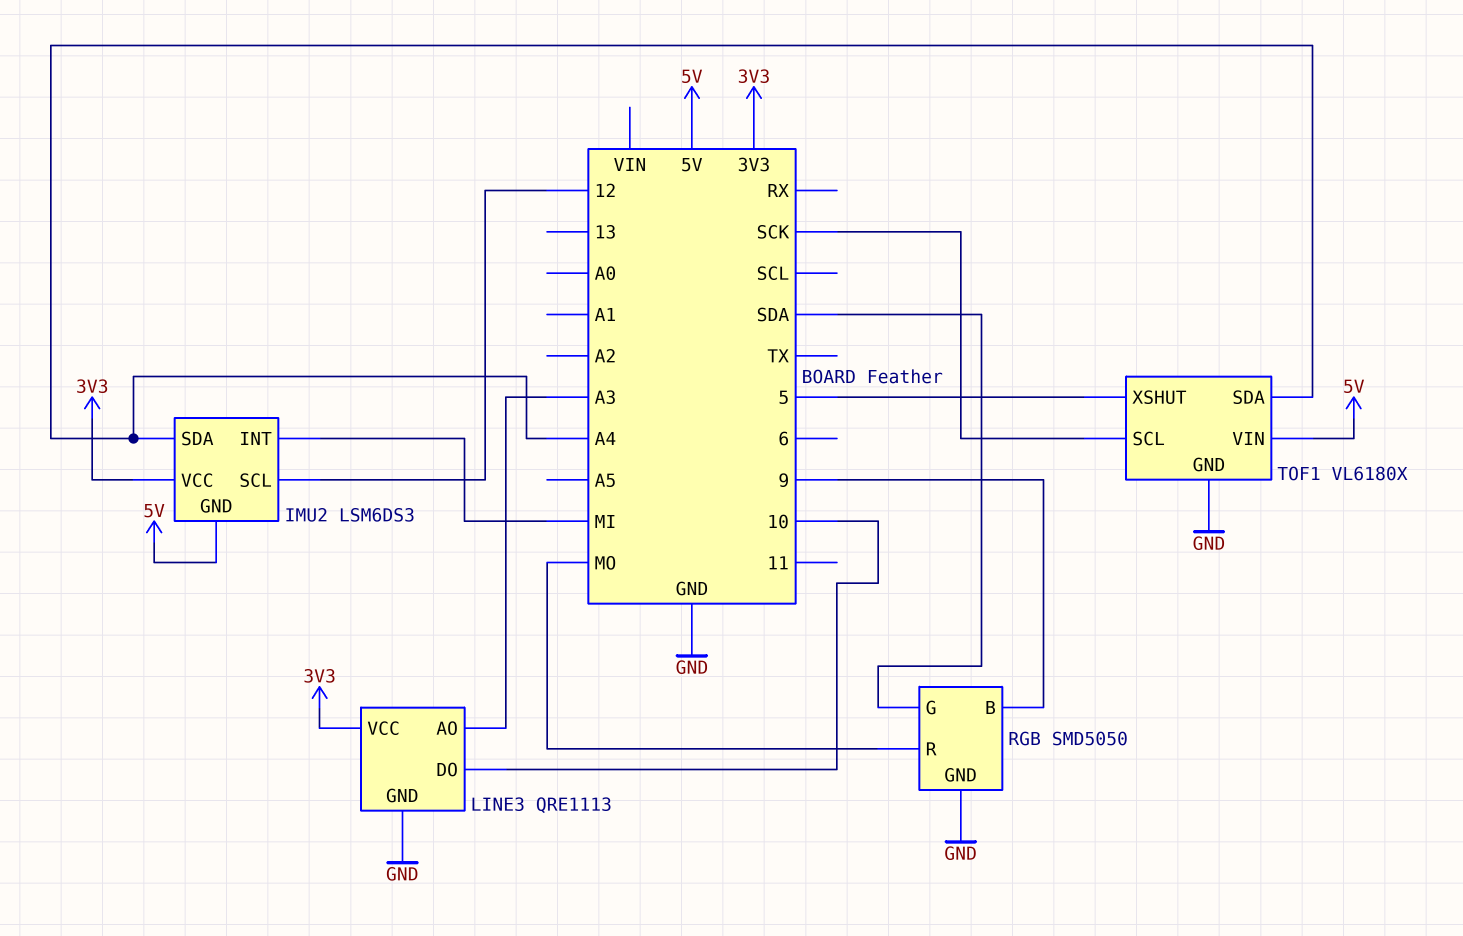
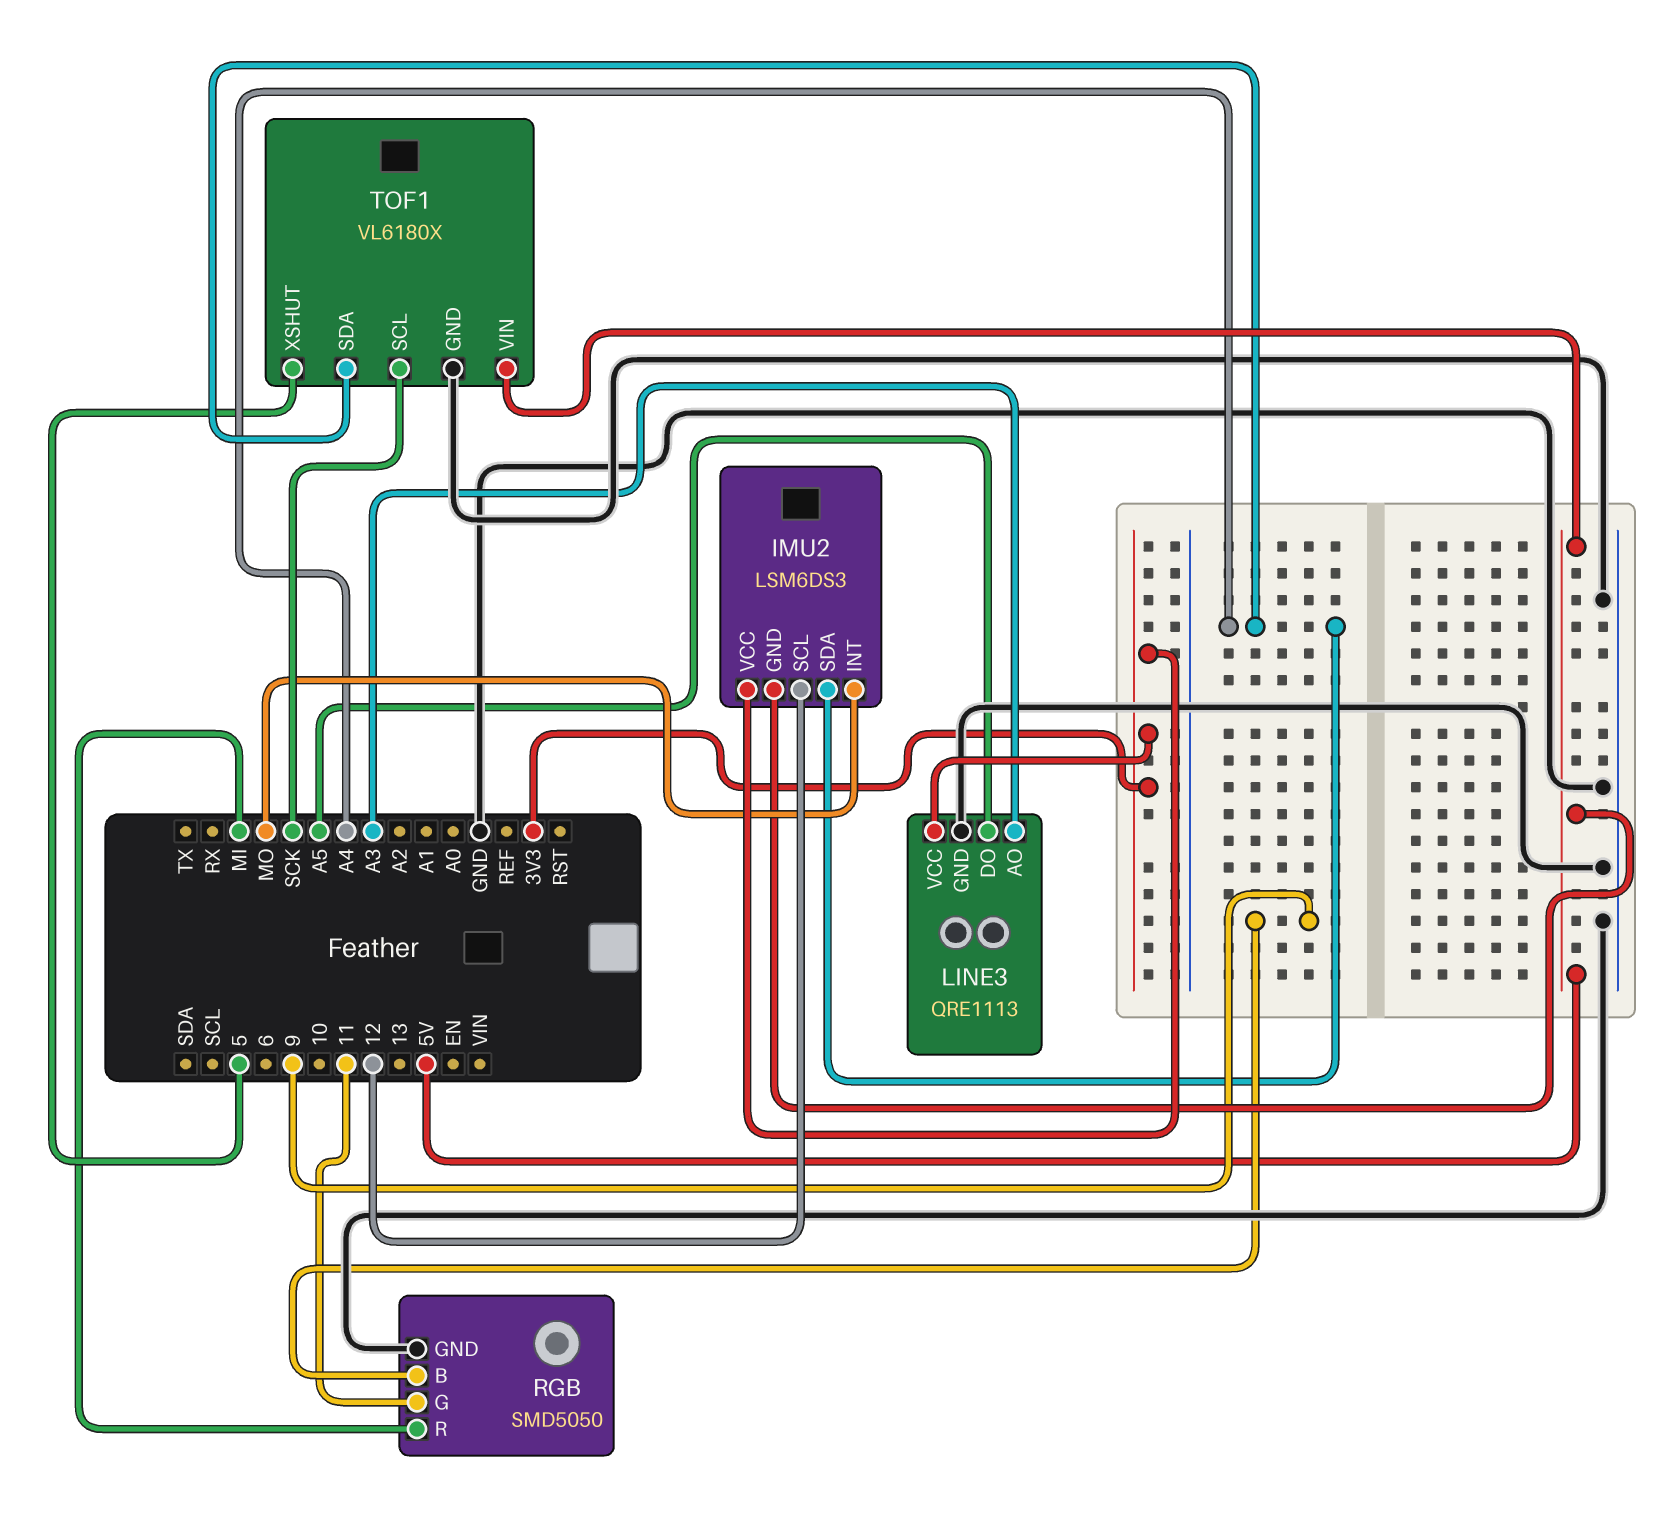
IMU2 pin INT: MI -> MO
LINE3 pin DO: 10 -> A5
RGB pin G: SDA -> 11
RGB pin R: MO -> MI

